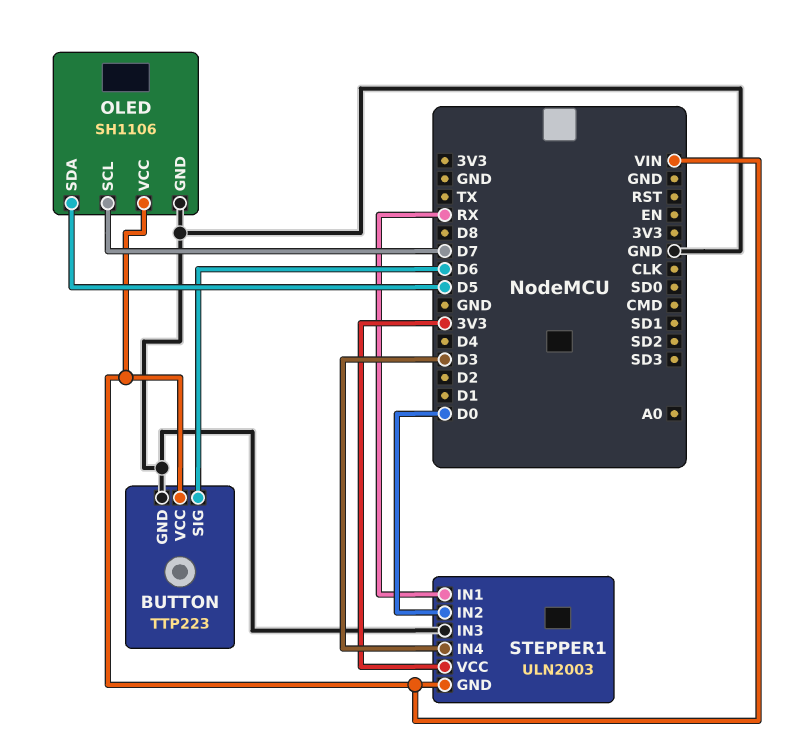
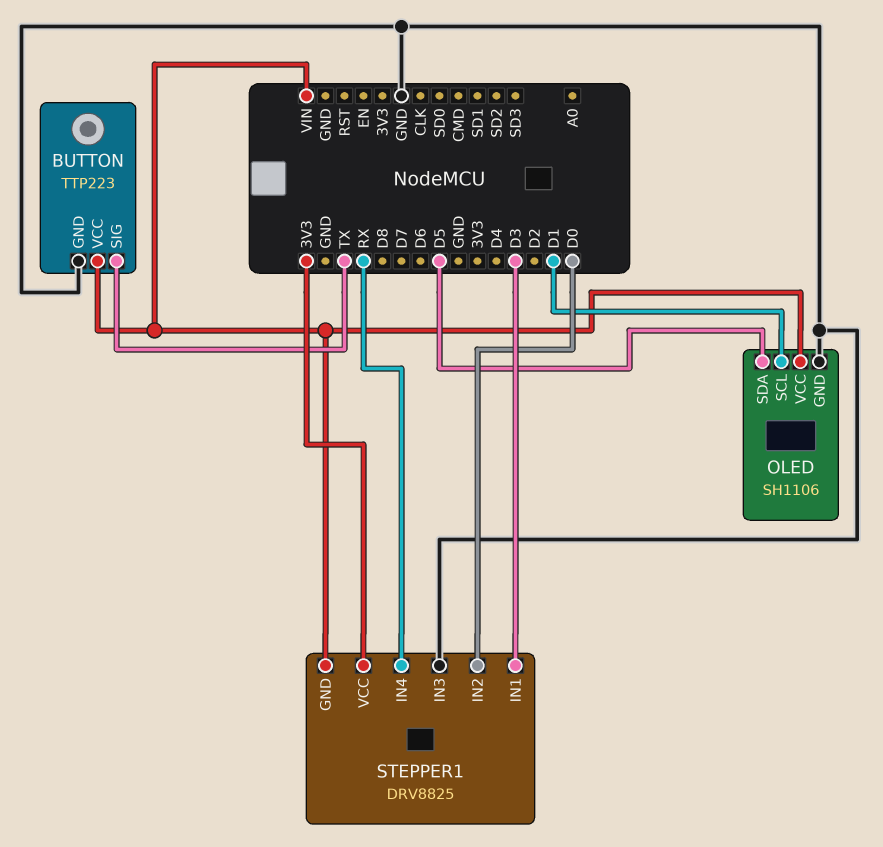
BUTTON pin SIG: D6 -> TX
OLED pin SCL: D7 -> D1
STEPPER1: ULN2003 -> DRV8825
STEPPER1 pin IN1: RX -> D3
STEPPER1 pin IN4: D3 -> RX

